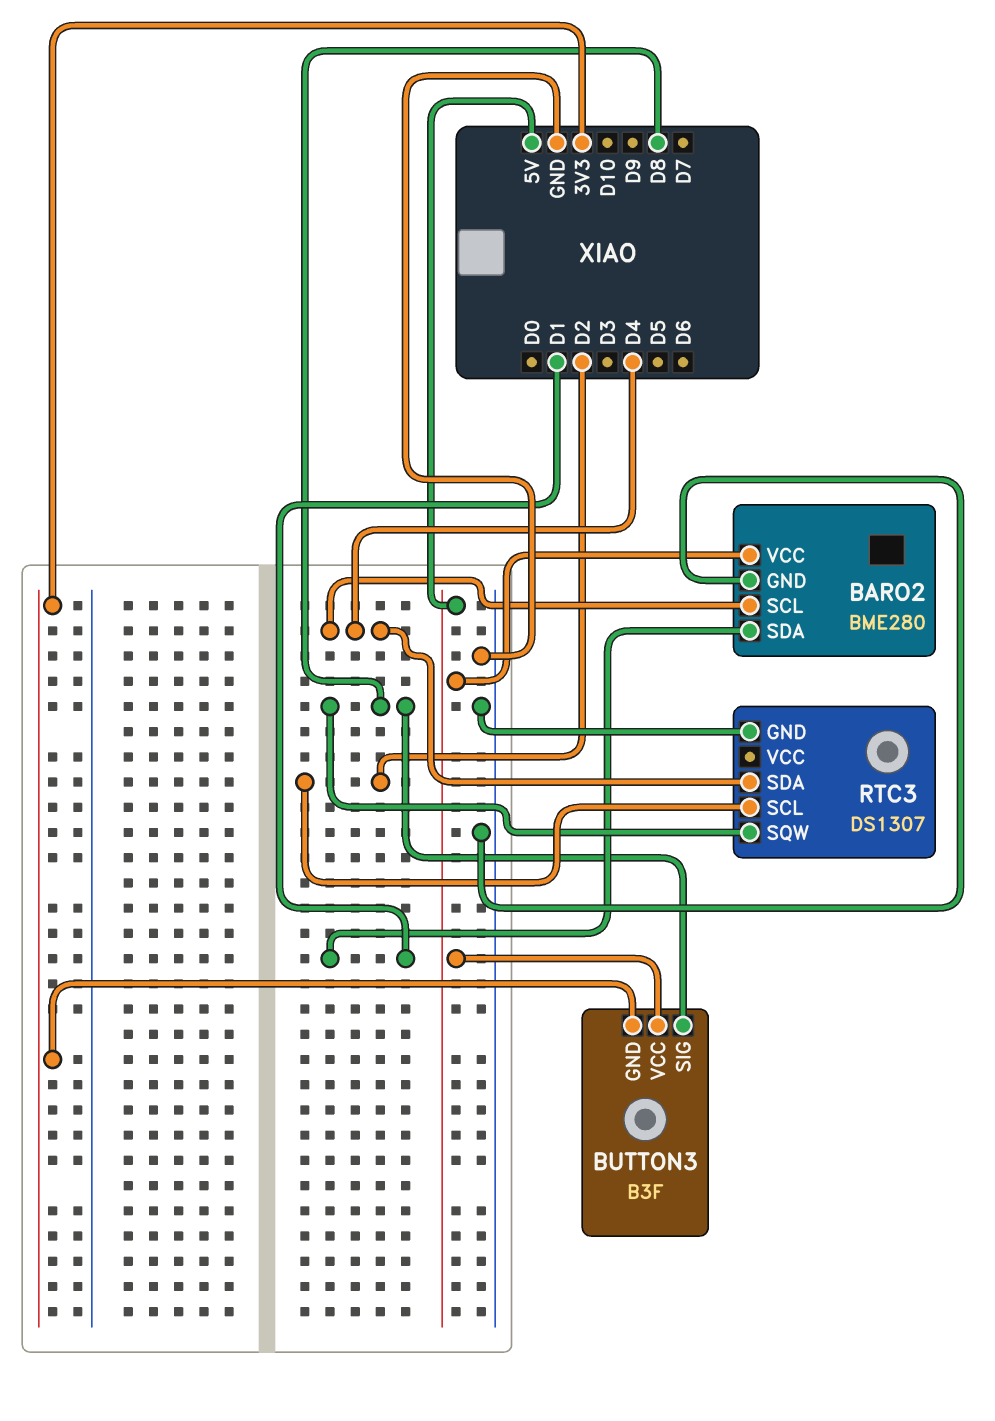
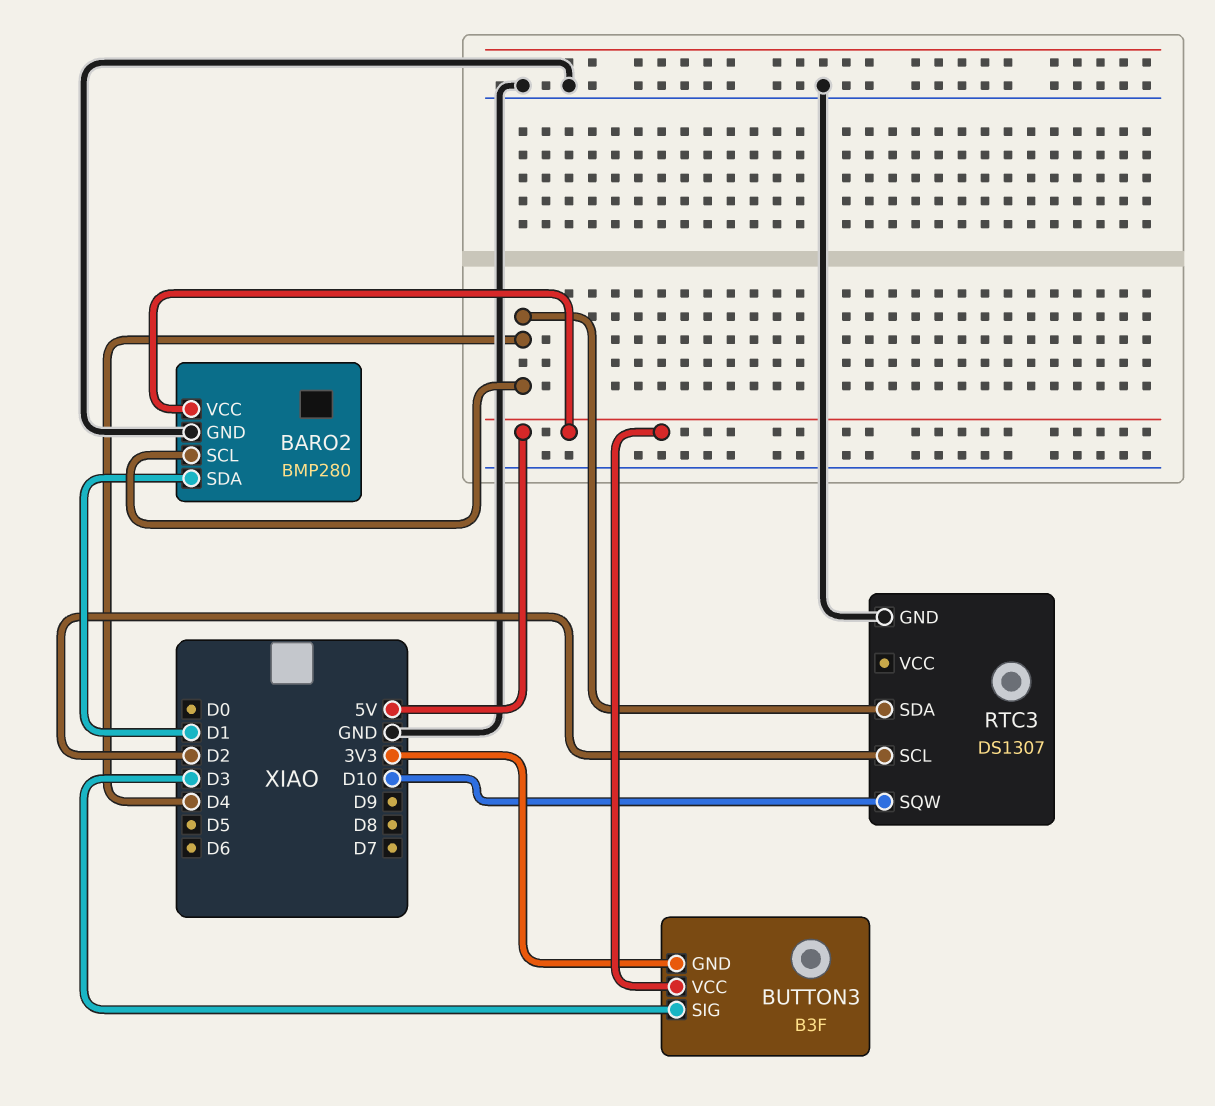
BARO2: BME280 -> BMP280
BUTTON3 pin SIG: D8 -> D3
RTC3 pin SQW: D8 -> D10

